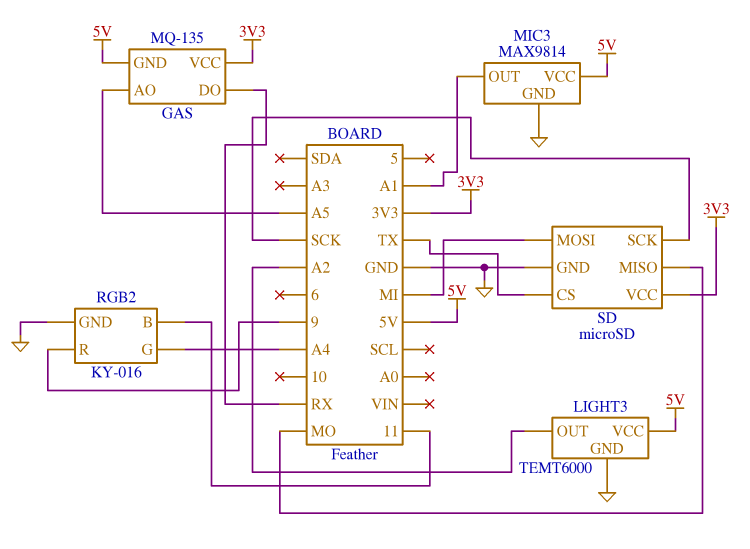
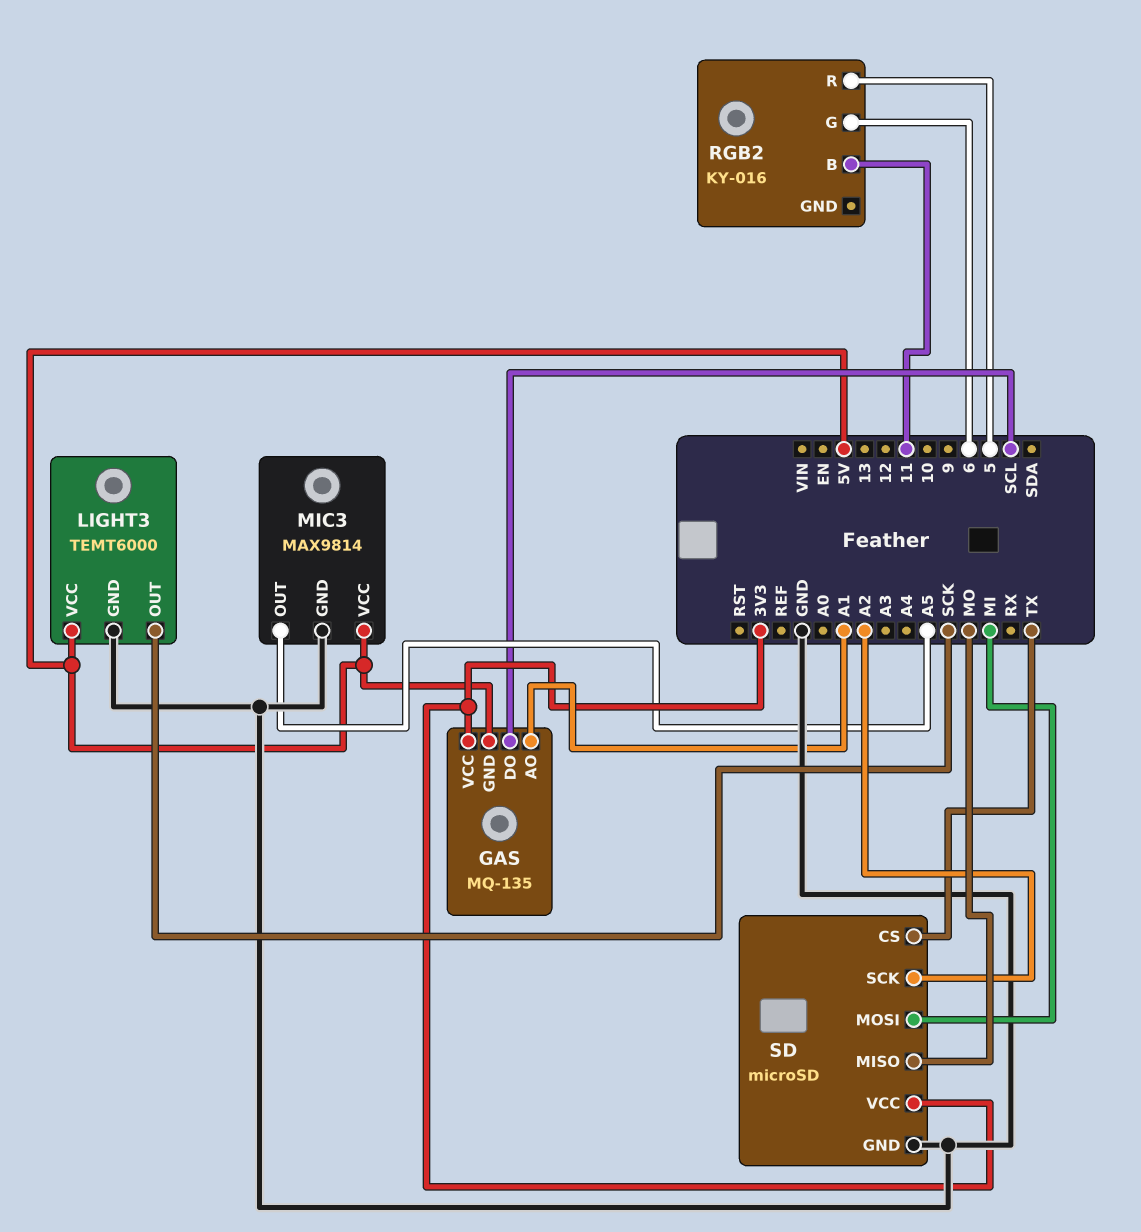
GAS pin AO: A5 -> A1
GAS pin DO: RX -> SCL
LIGHT3 pin OUT: A2 -> SCK
MIC3 pin OUT: A1 -> A5
RGB2 pin G: A4 -> 6
RGB2 pin GND: GND -> none
RGB2 pin R: 9 -> 5
SD pin SCK: SCK -> A2

